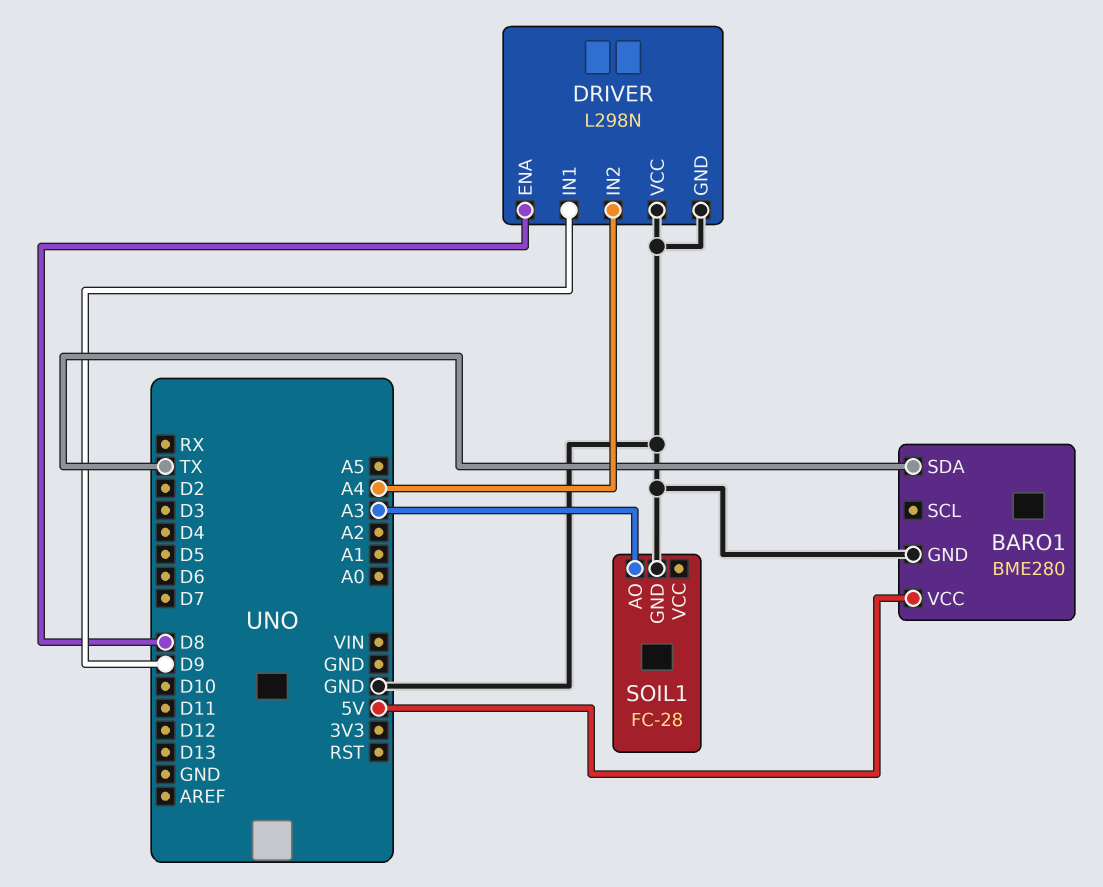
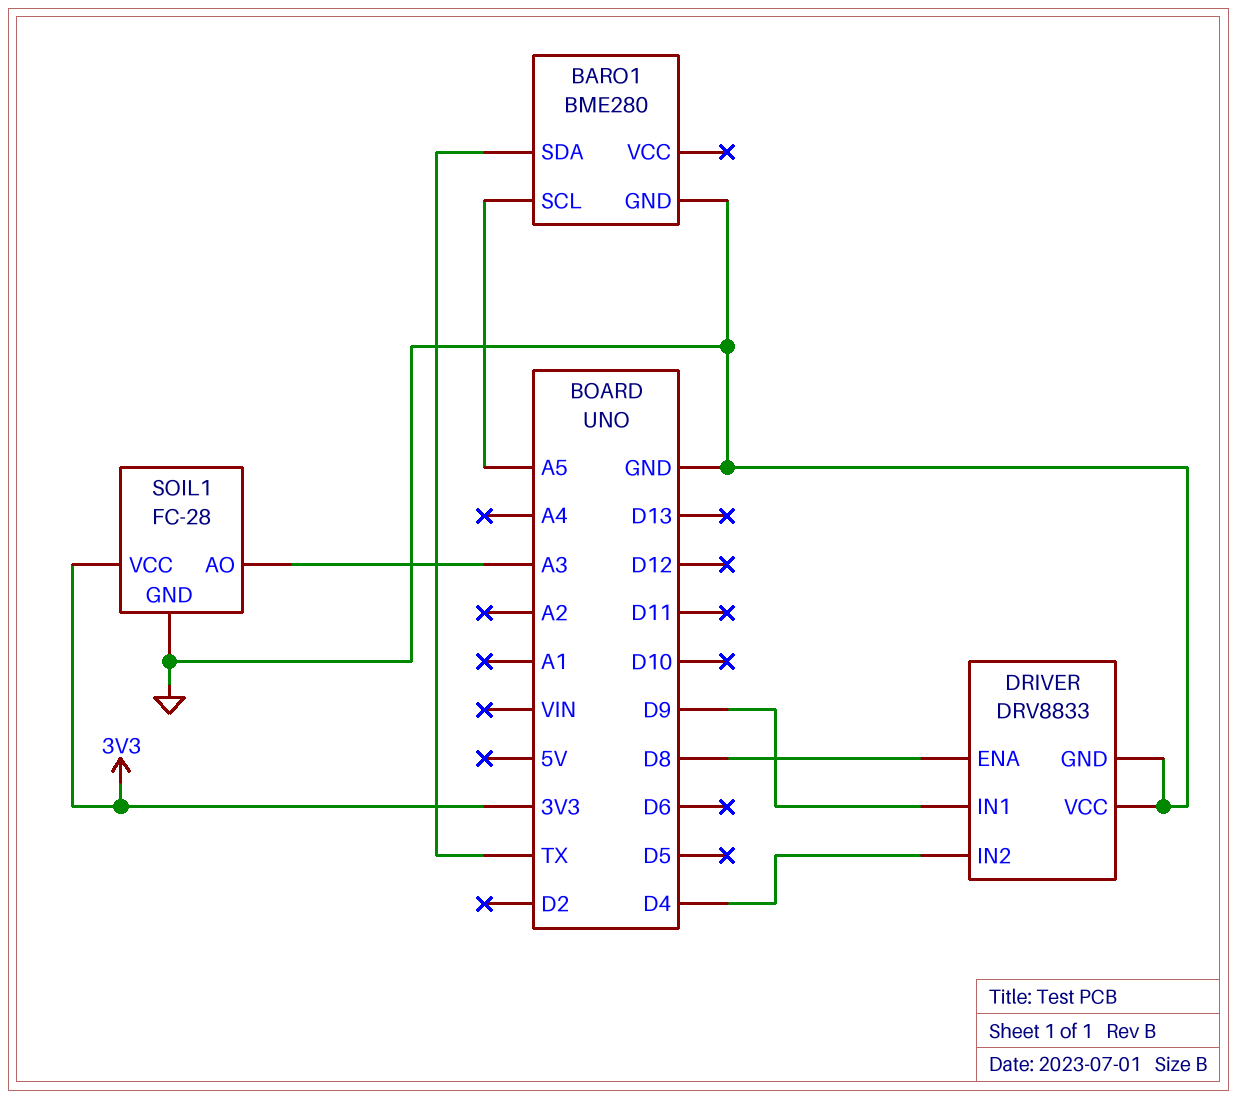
BARO1 pin SCL: none -> A5
BARO1 pin VCC: 5V -> none
DRIVER: L298N -> DRV8833
DRIVER pin IN2: A4 -> D4
SOIL1 pin VCC: none -> 3V3

